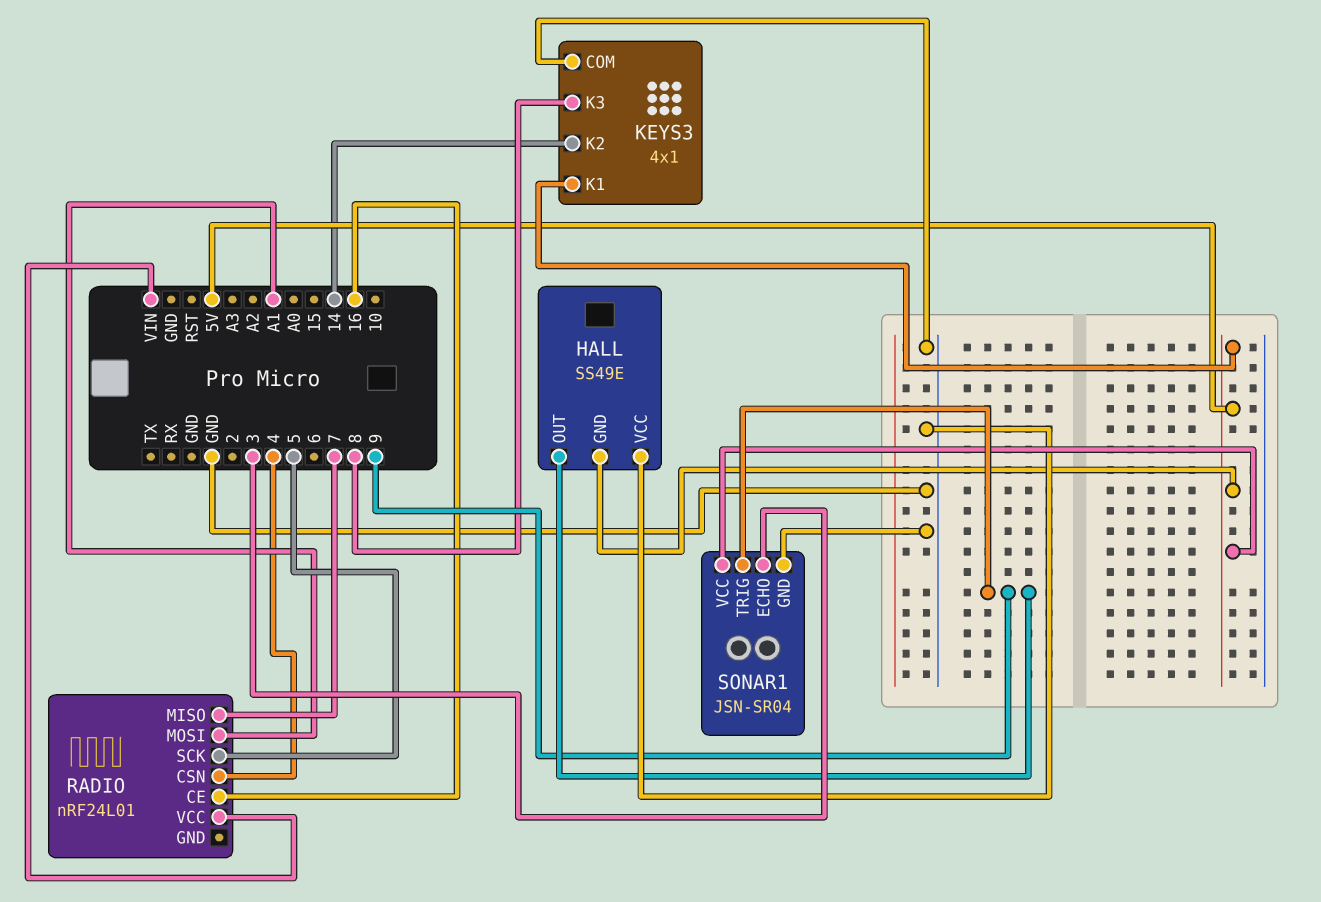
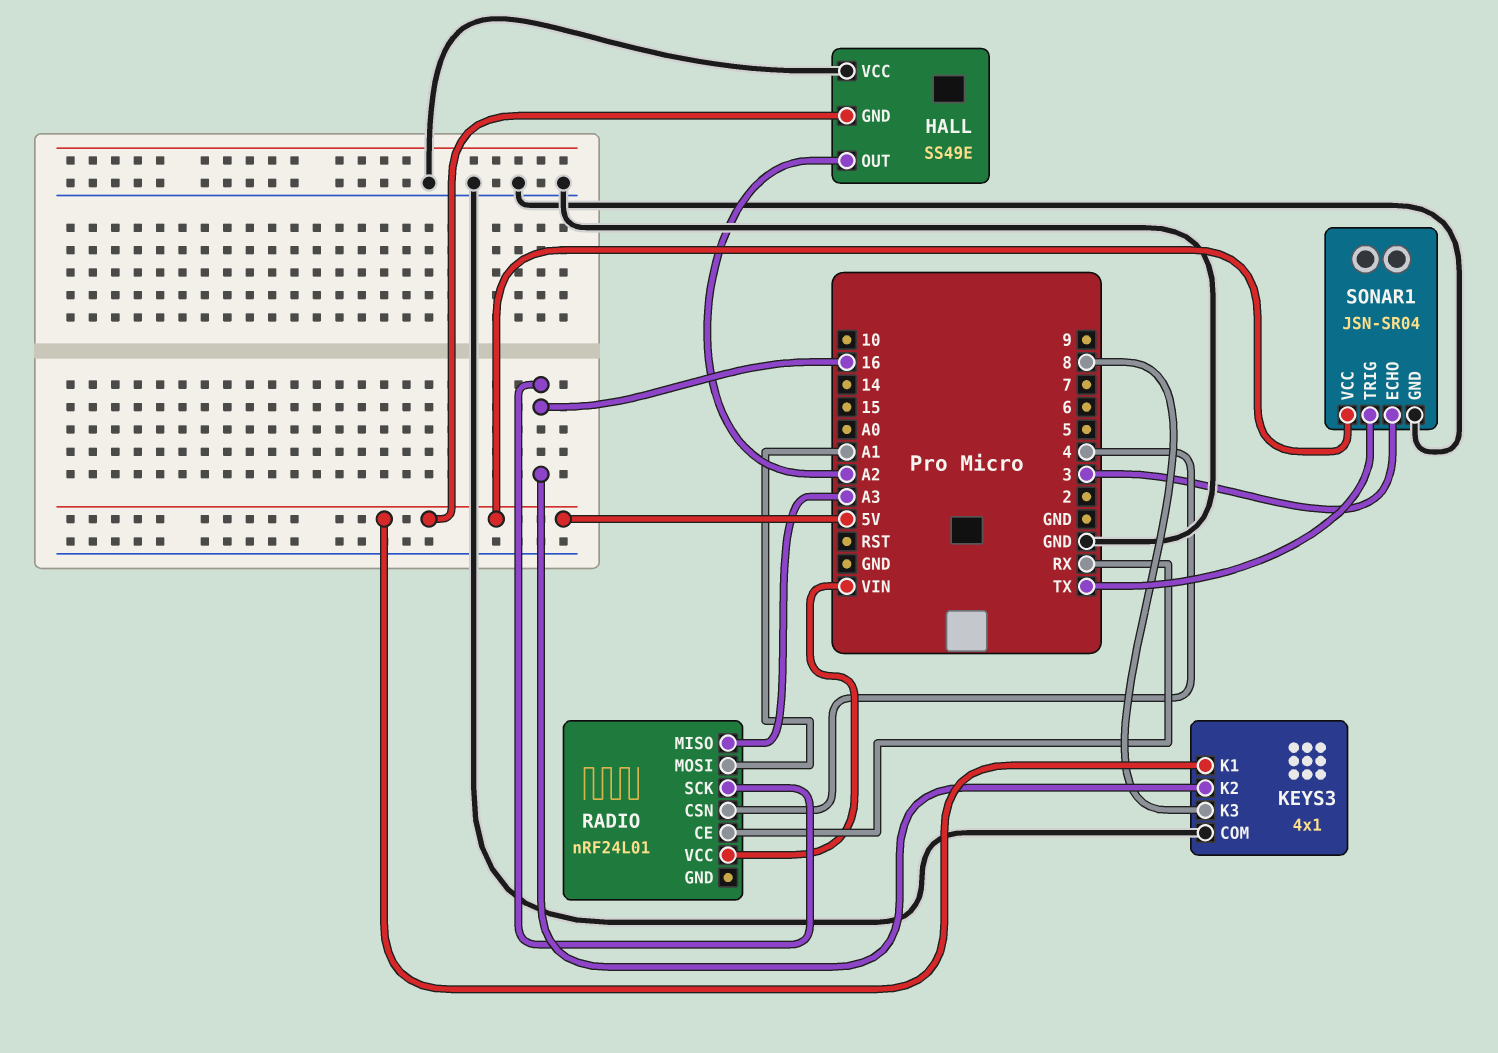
HALL pin OUT: 9 -> A2
KEYS3 pin K2: 14 -> 16
RADIO pin CE: 16 -> RX
RADIO pin MISO: 7 -> A3
RADIO pin SCK: 5 -> 16
SONAR1 pin TRIG: 9 -> TX

